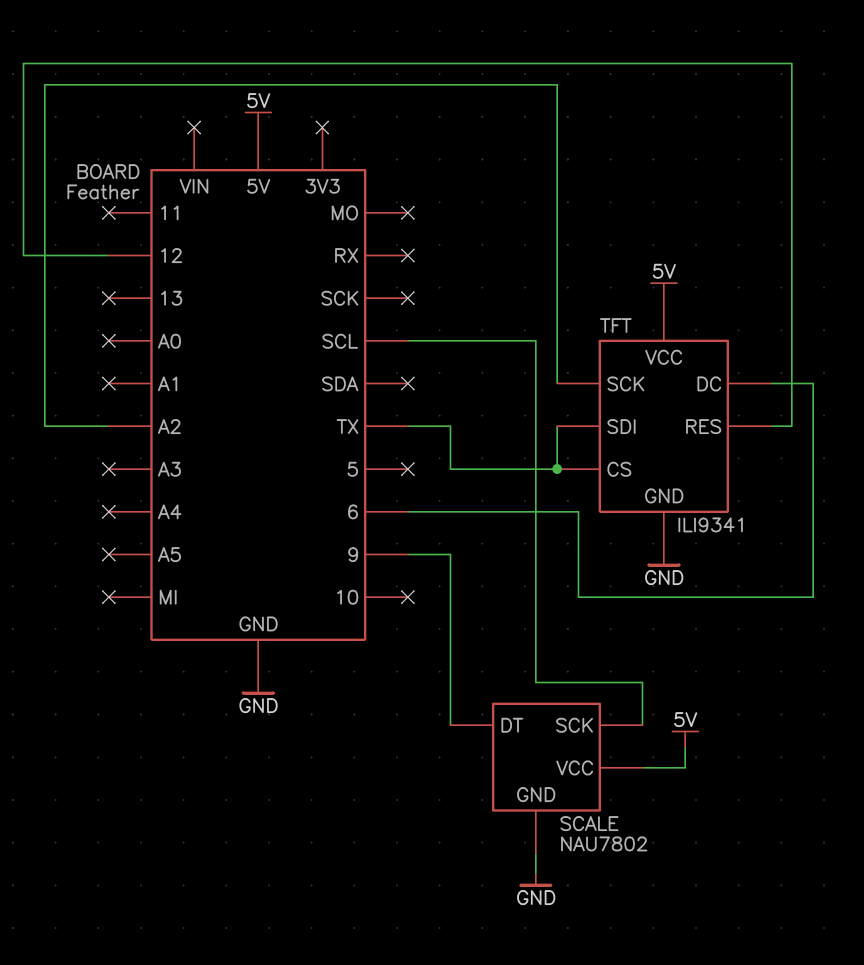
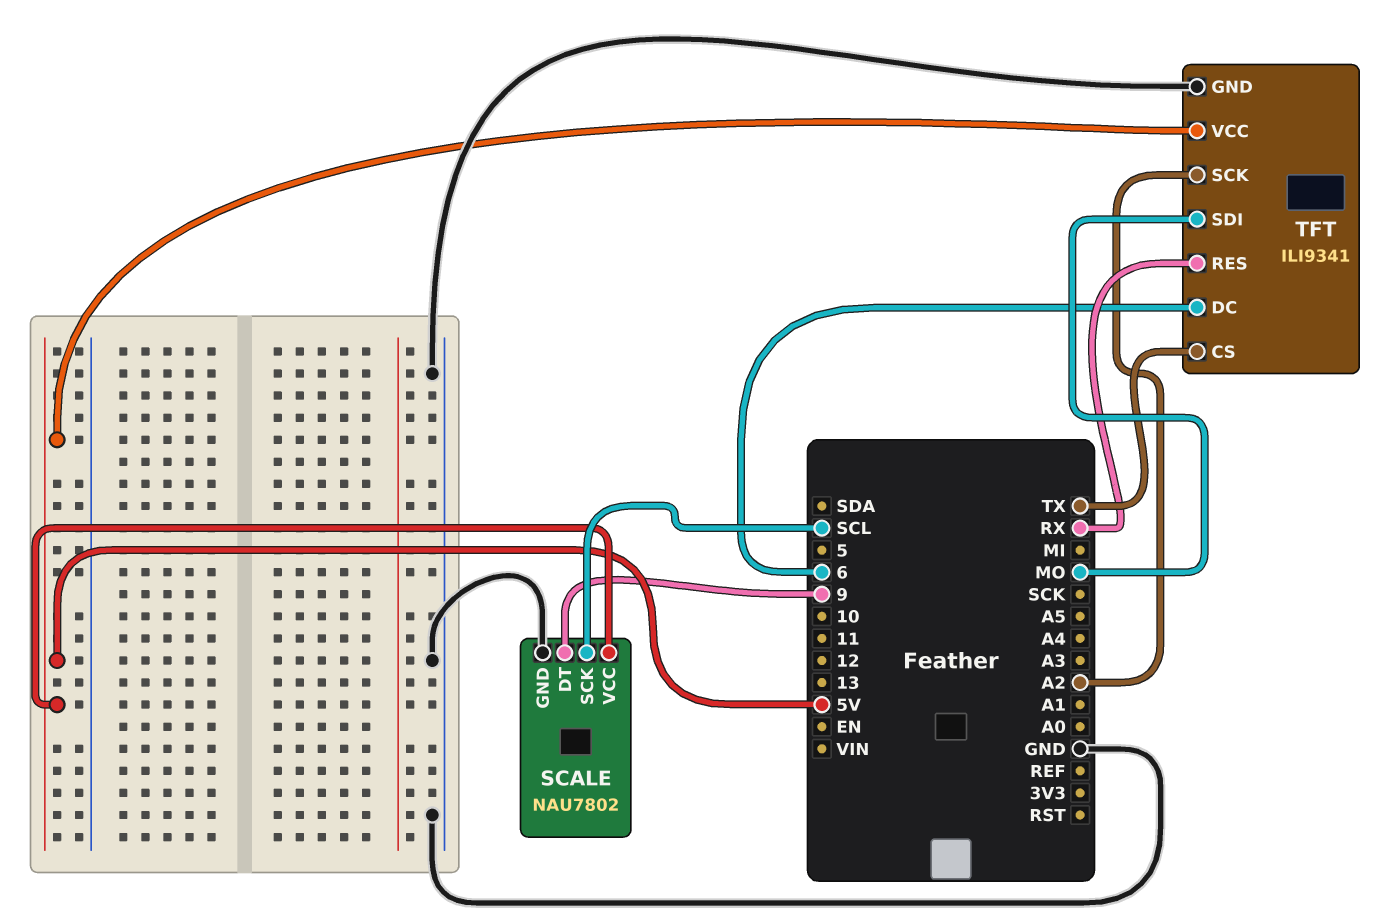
TFT pin RES: 12 -> RX
TFT pin SDI: TX -> MO

